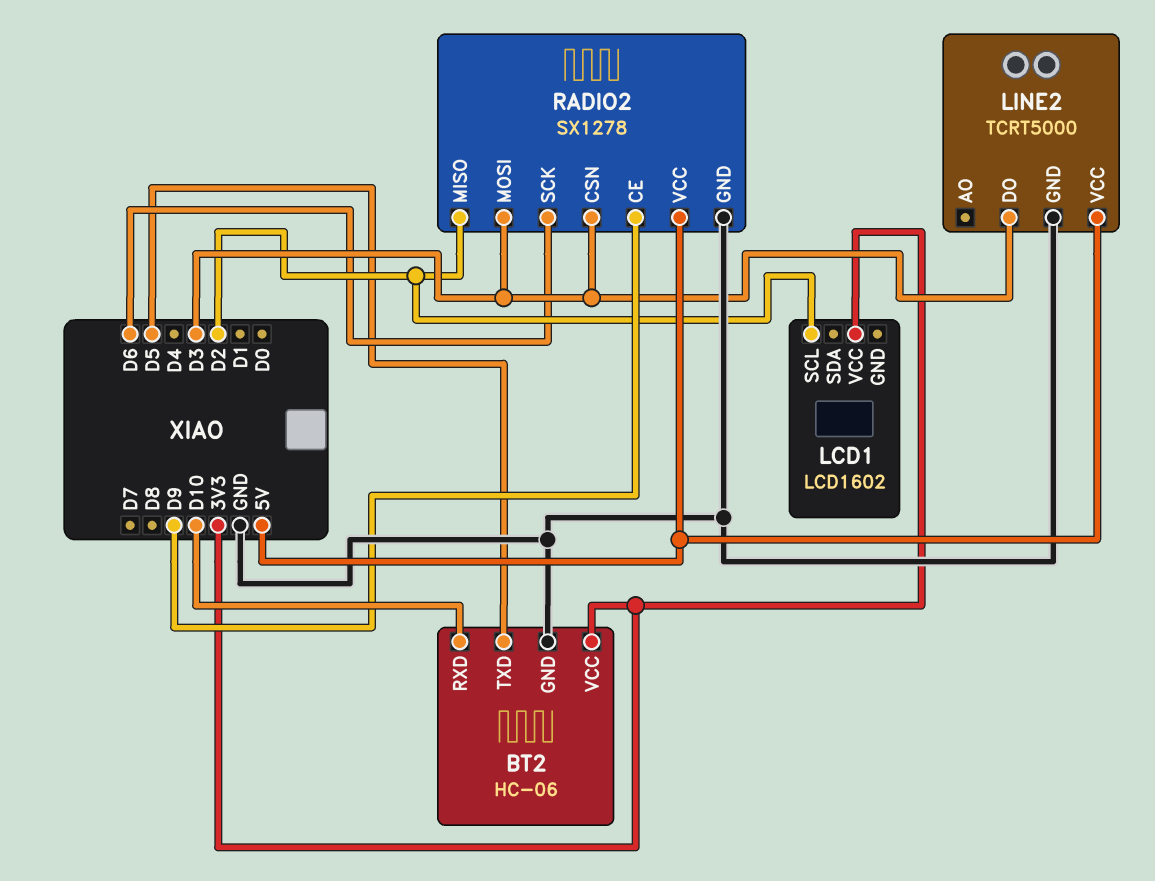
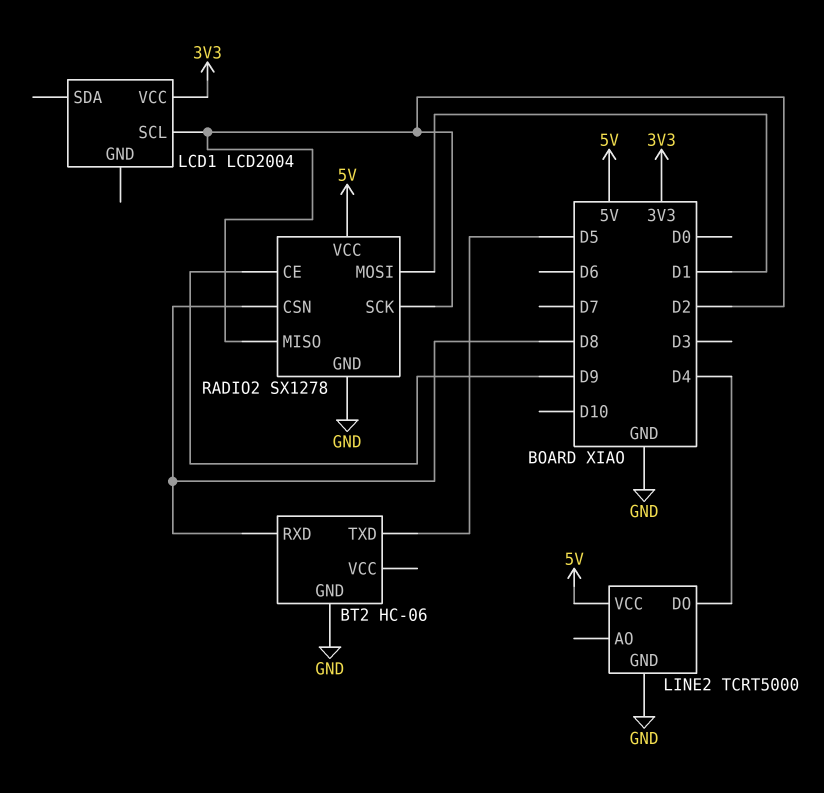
BT2 pin RXD: D10 -> D8
BT2 pin VCC: 3V3 -> none
LCD1: LCD1602 -> LCD2004
LINE2 pin DO: D3 -> D4
RADIO2 pin CSN: D3 -> D8
RADIO2 pin MOSI: D3 -> D1
RADIO2 pin SCK: D6 -> D2

